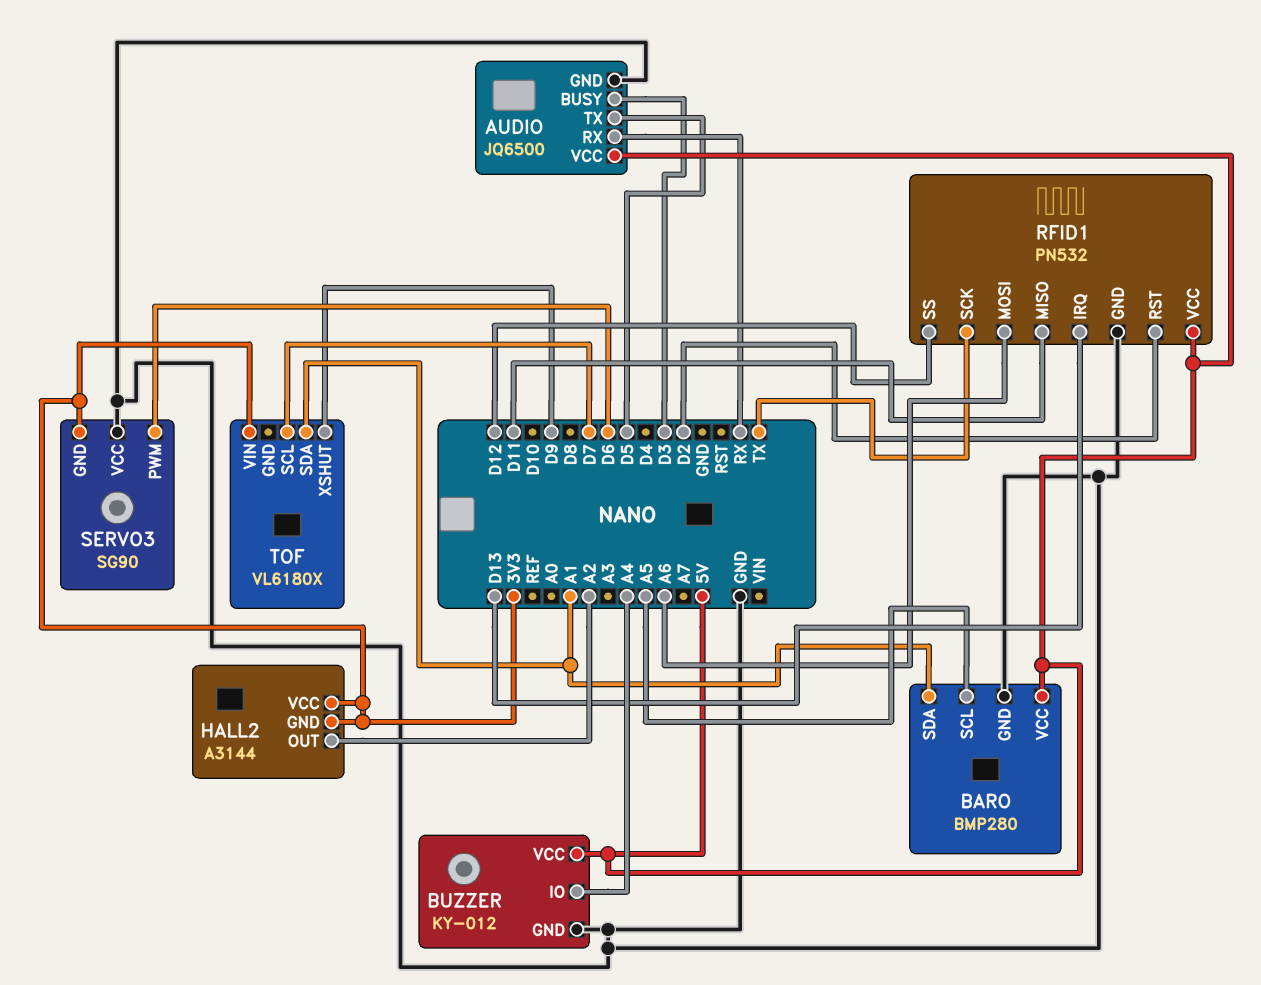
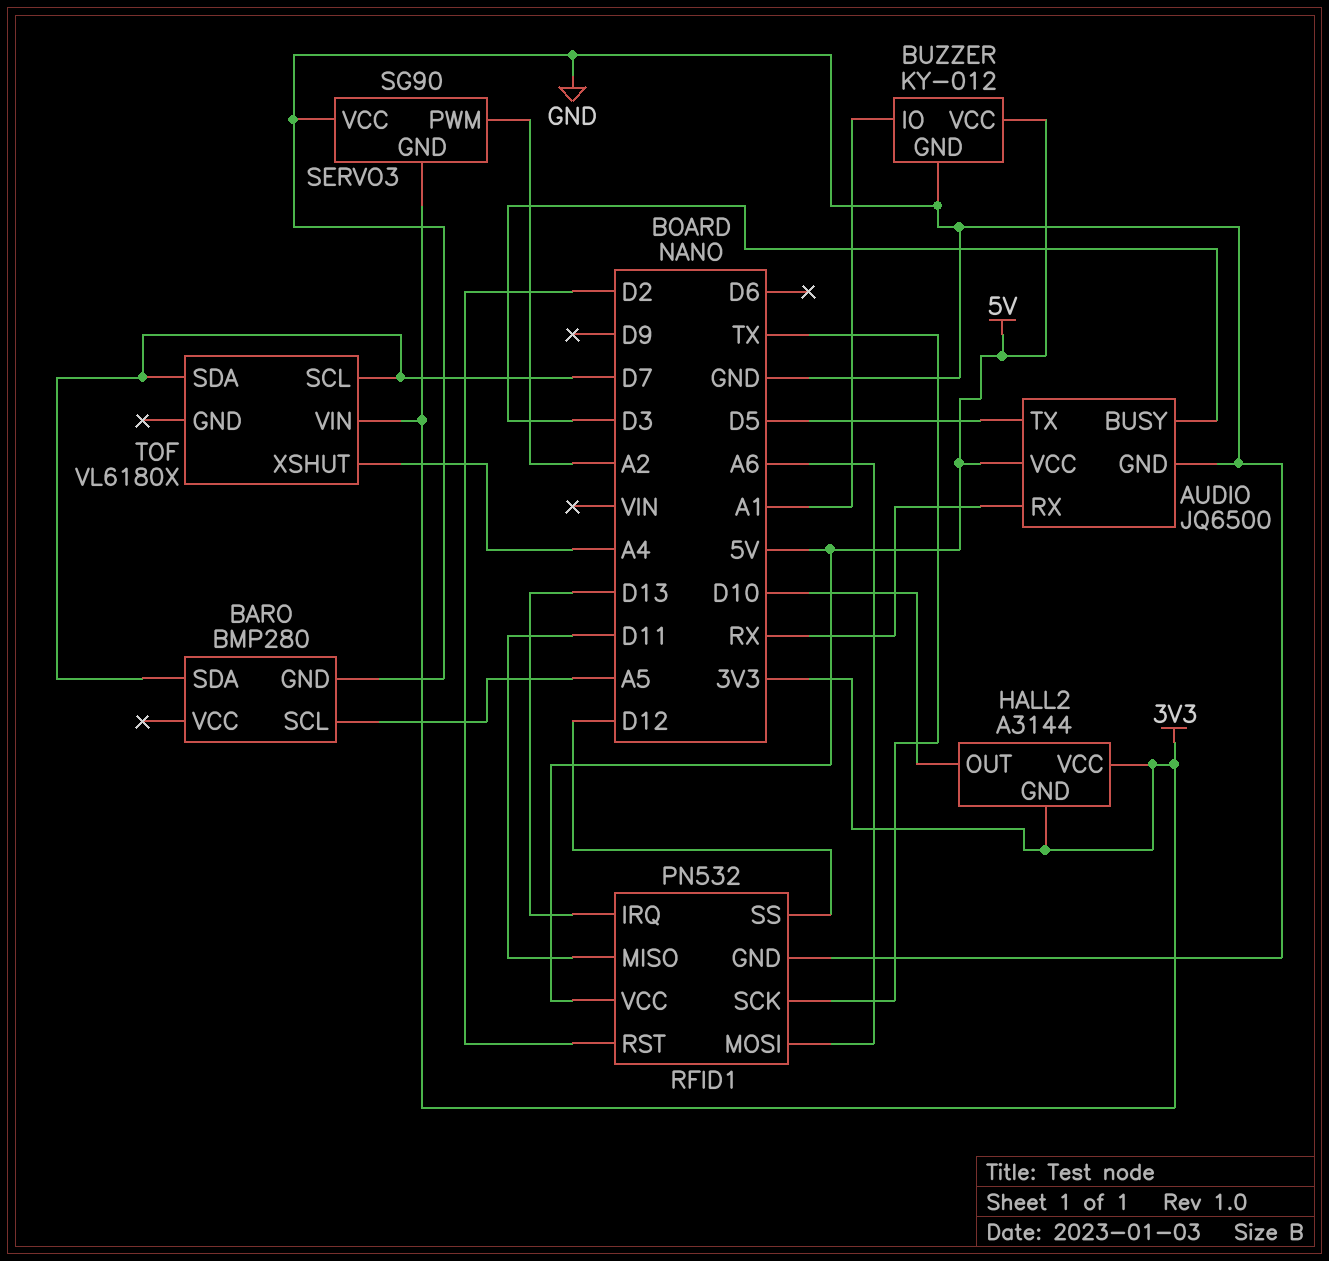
BARO pin SDA: A1 -> D7
BARO pin VCC: 5V -> none
BUZZER pin IO: A4 -> A1
HALL2 pin OUT: A2 -> D10
SERVO3 pin PWM: D6 -> A2
TOF pin SDA: A1 -> D7
TOF pin XSHUT: D9 -> A4

